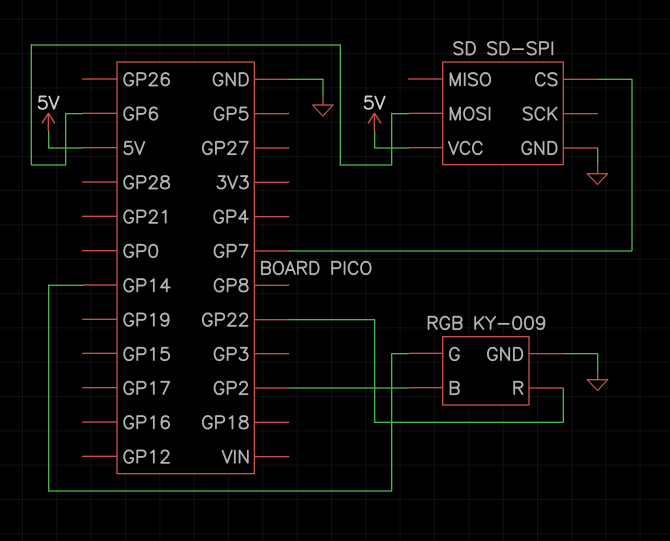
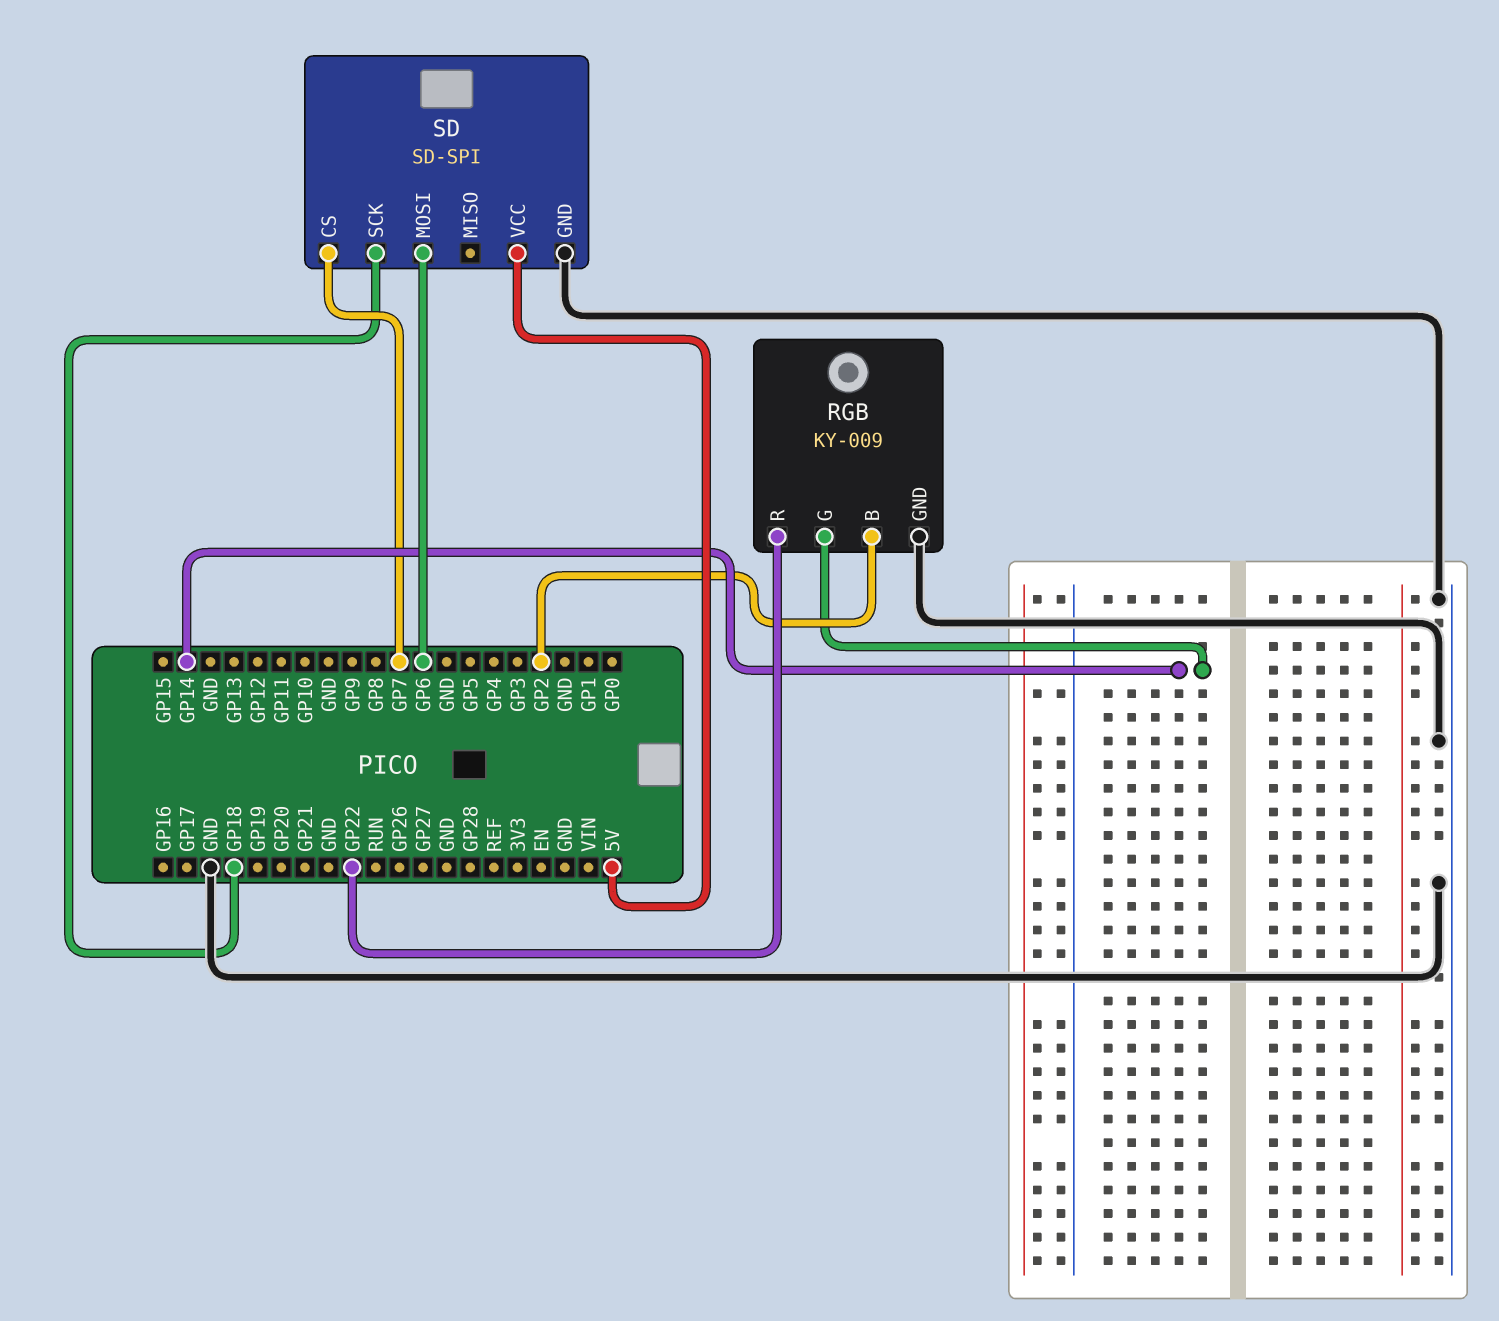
SD pin SCK: none -> GP18

